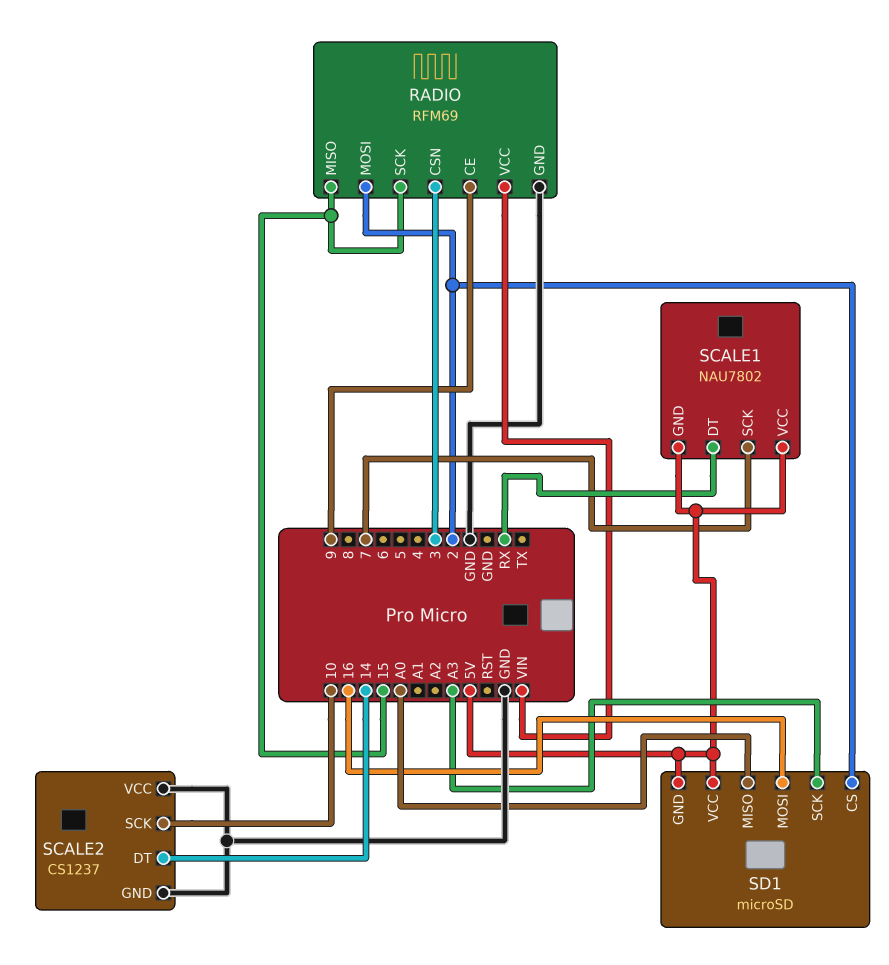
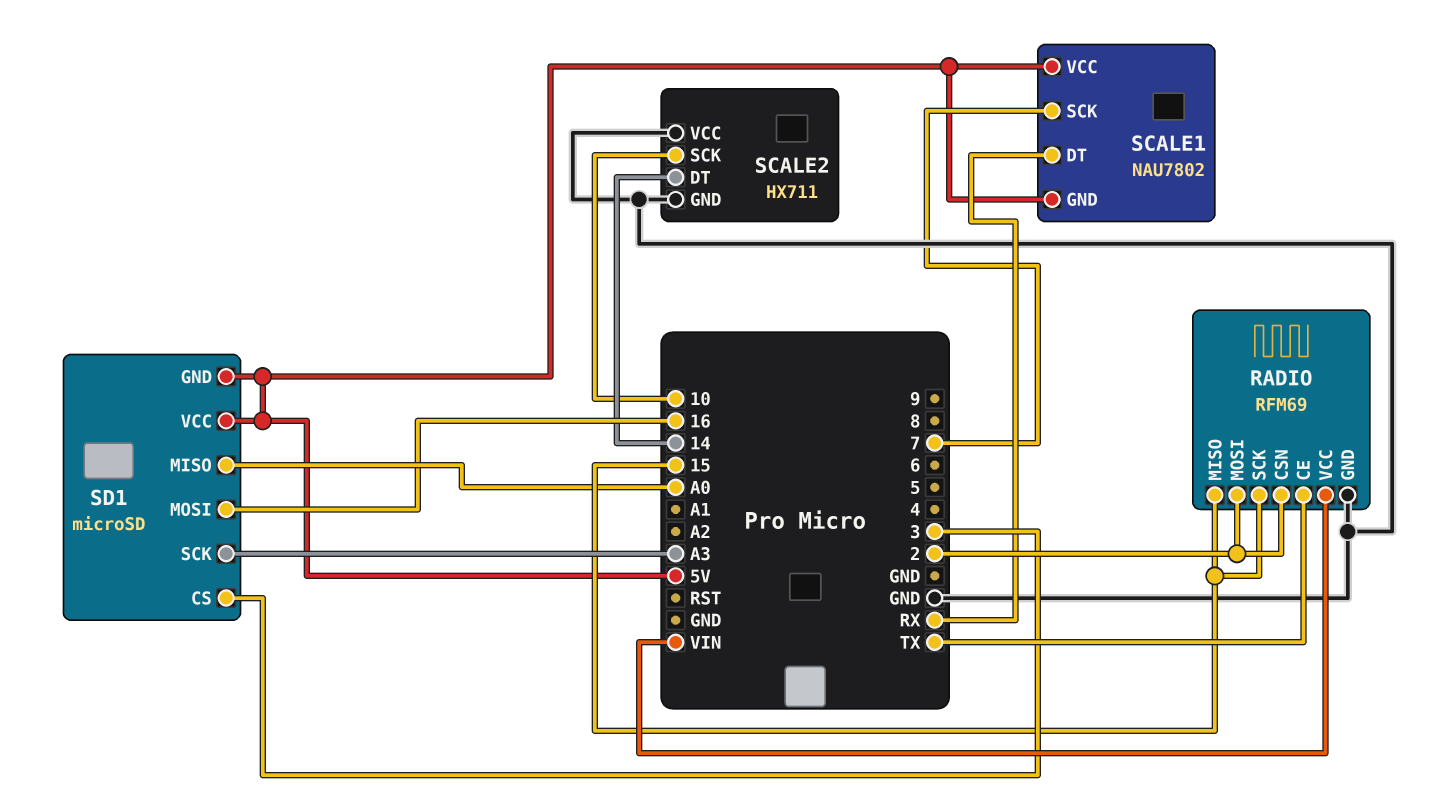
RADIO pin CE: 9 -> TX
RADIO pin CSN: 3 -> 2
SCALE2: CS1237 -> HX711
SD1 pin CS: 2 -> 3

